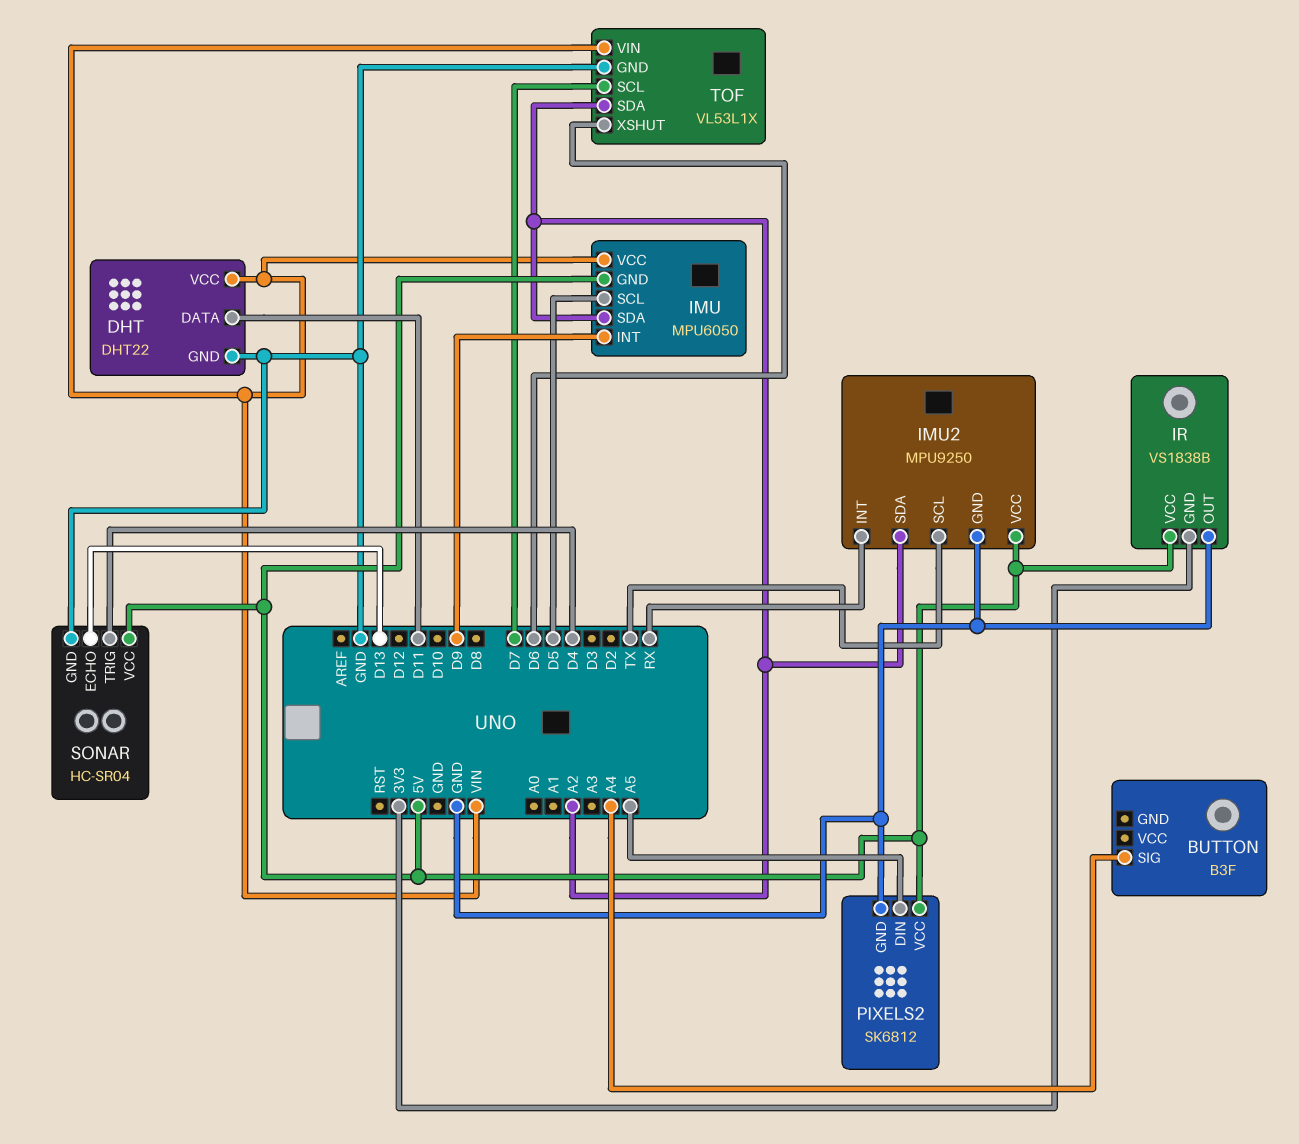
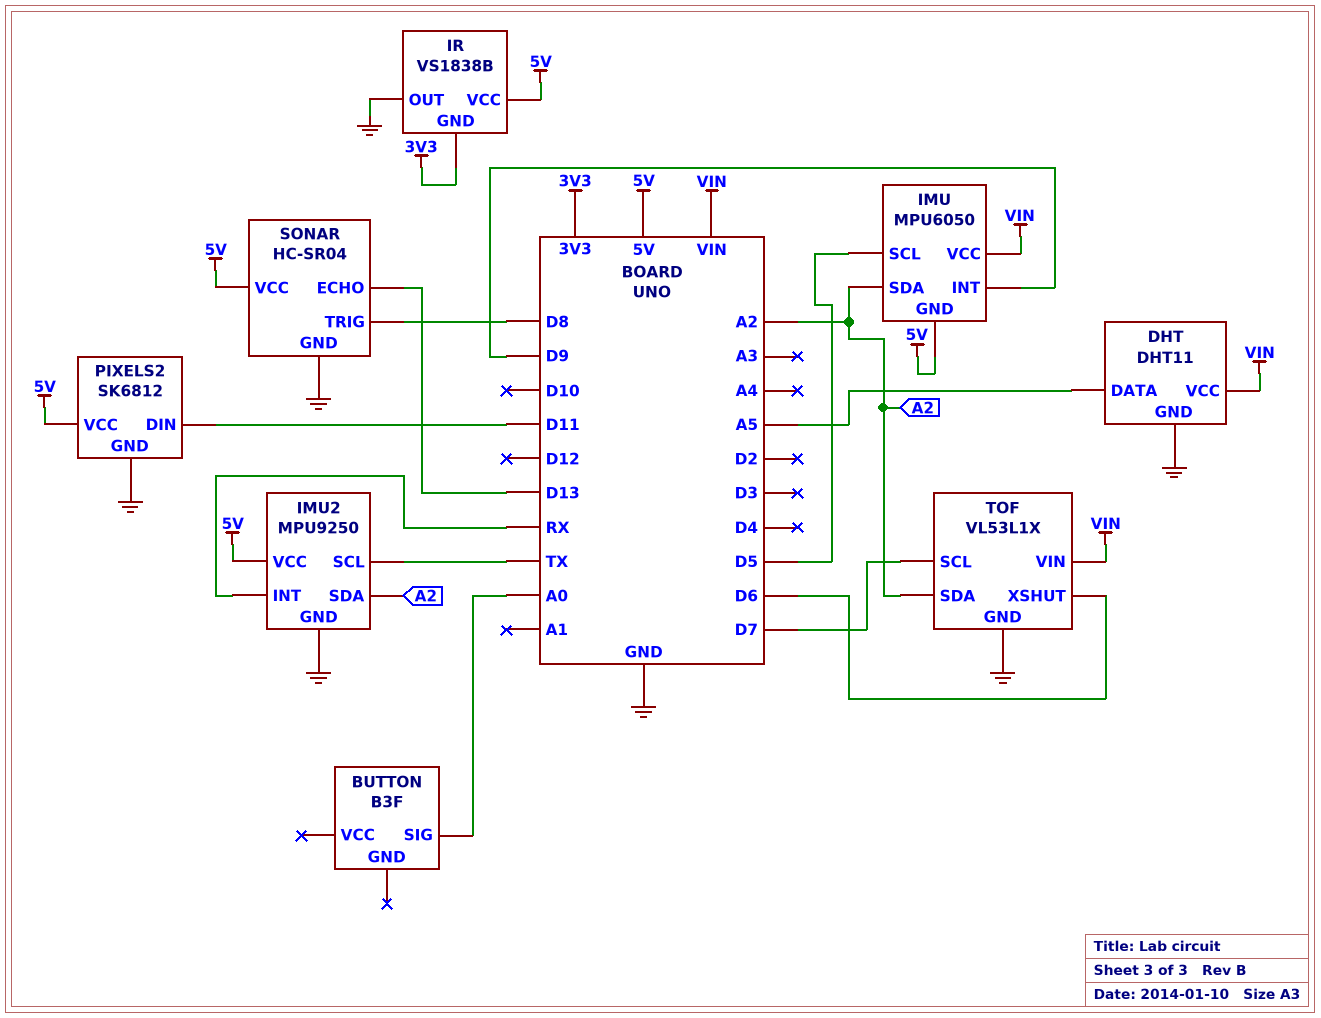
BUTTON pin SIG: A4 -> A0
DHT: DHT22 -> DHT11
DHT pin DATA: D11 -> A5
PIXELS2 pin DIN: A5 -> D11
SONAR pin TRIG: D4 -> D8

